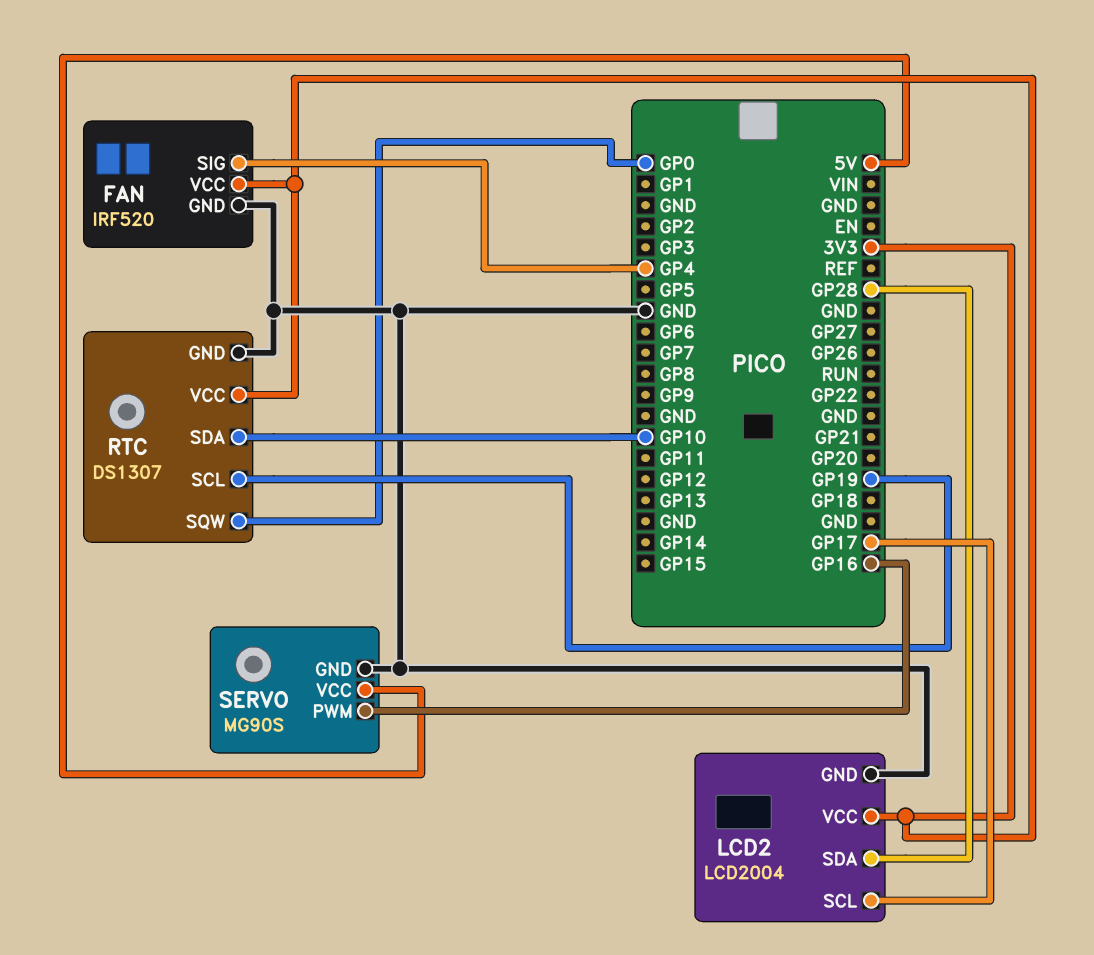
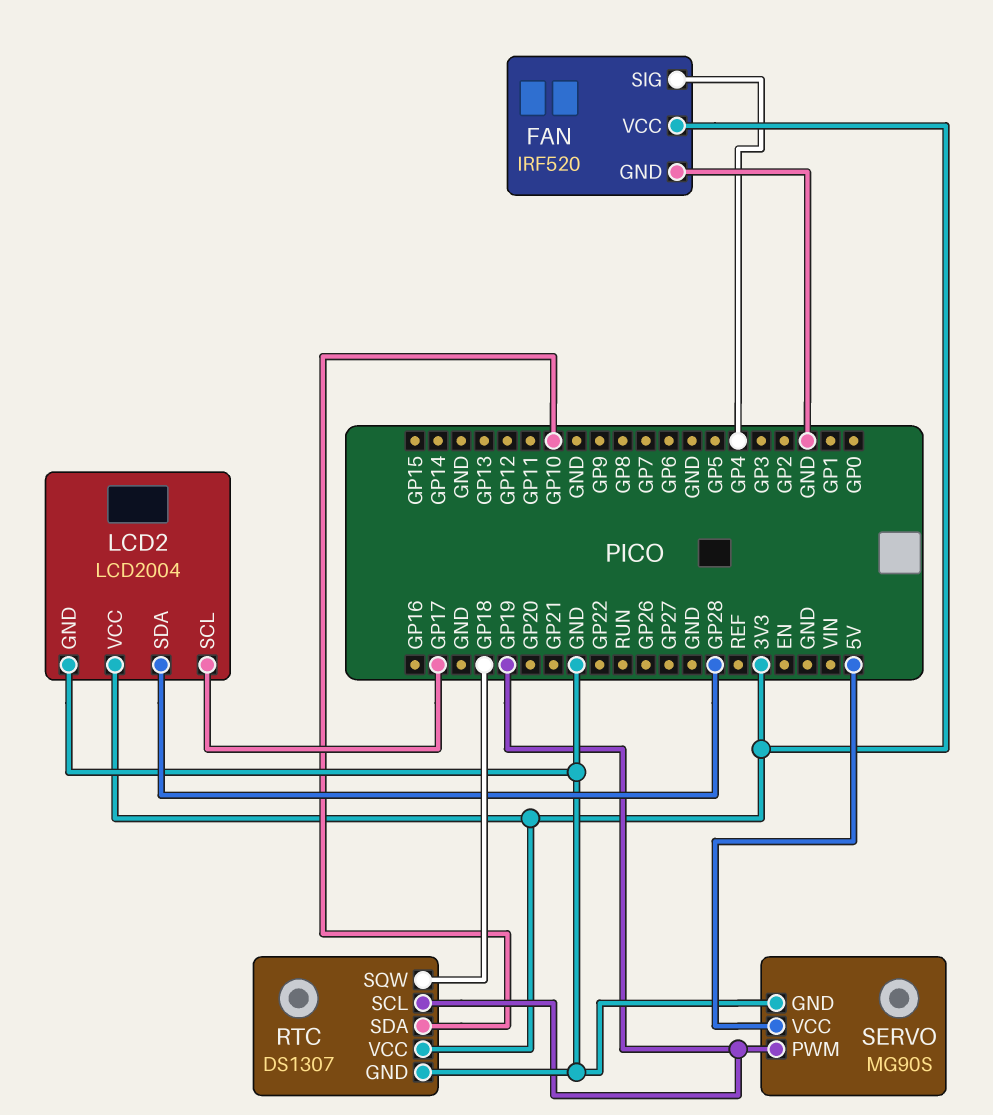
RTC pin SQW: GP0 -> GP18
SERVO pin PWM: GP16 -> GP19

